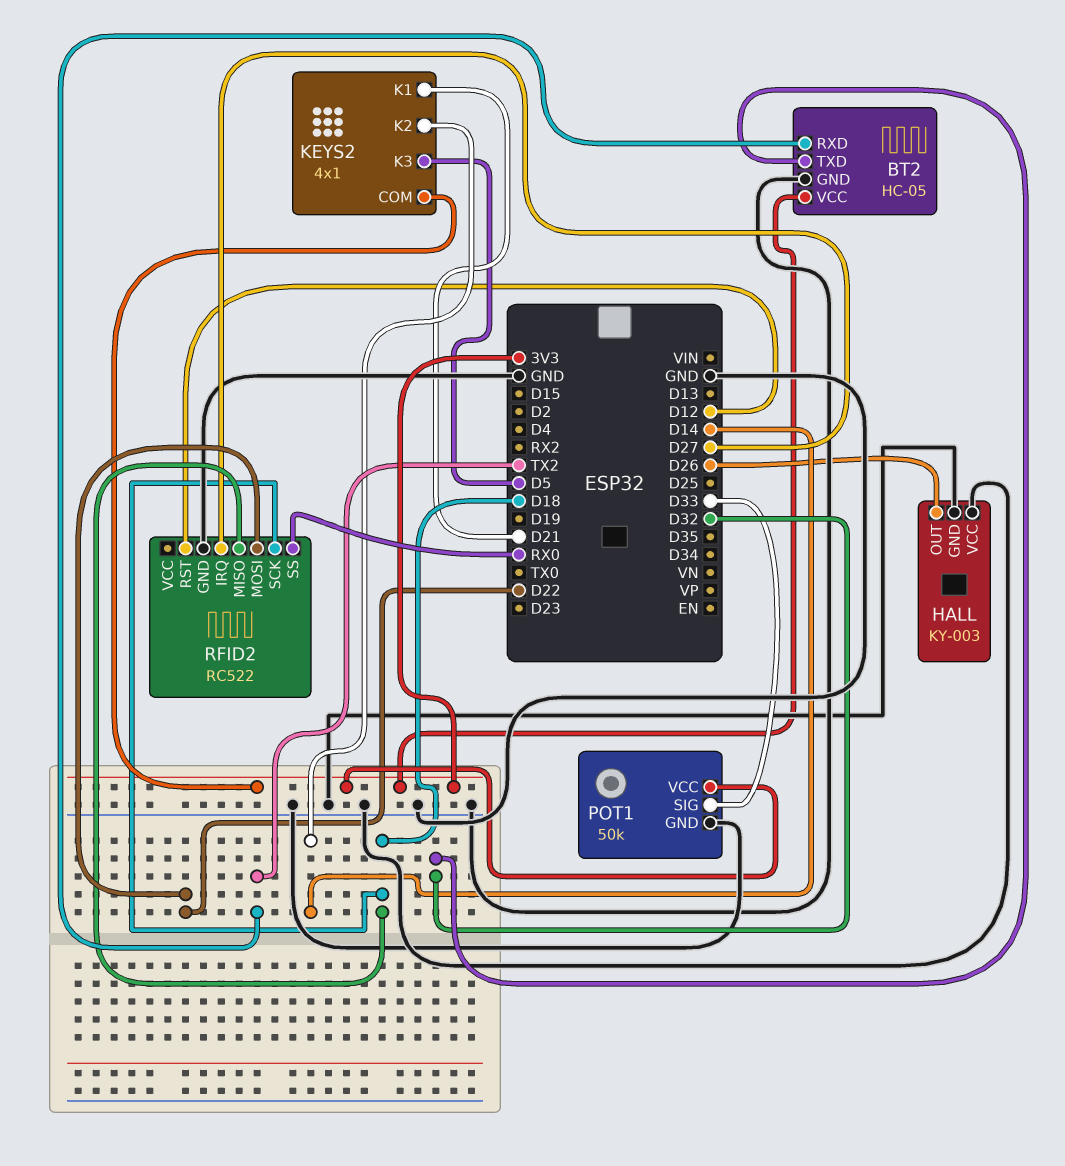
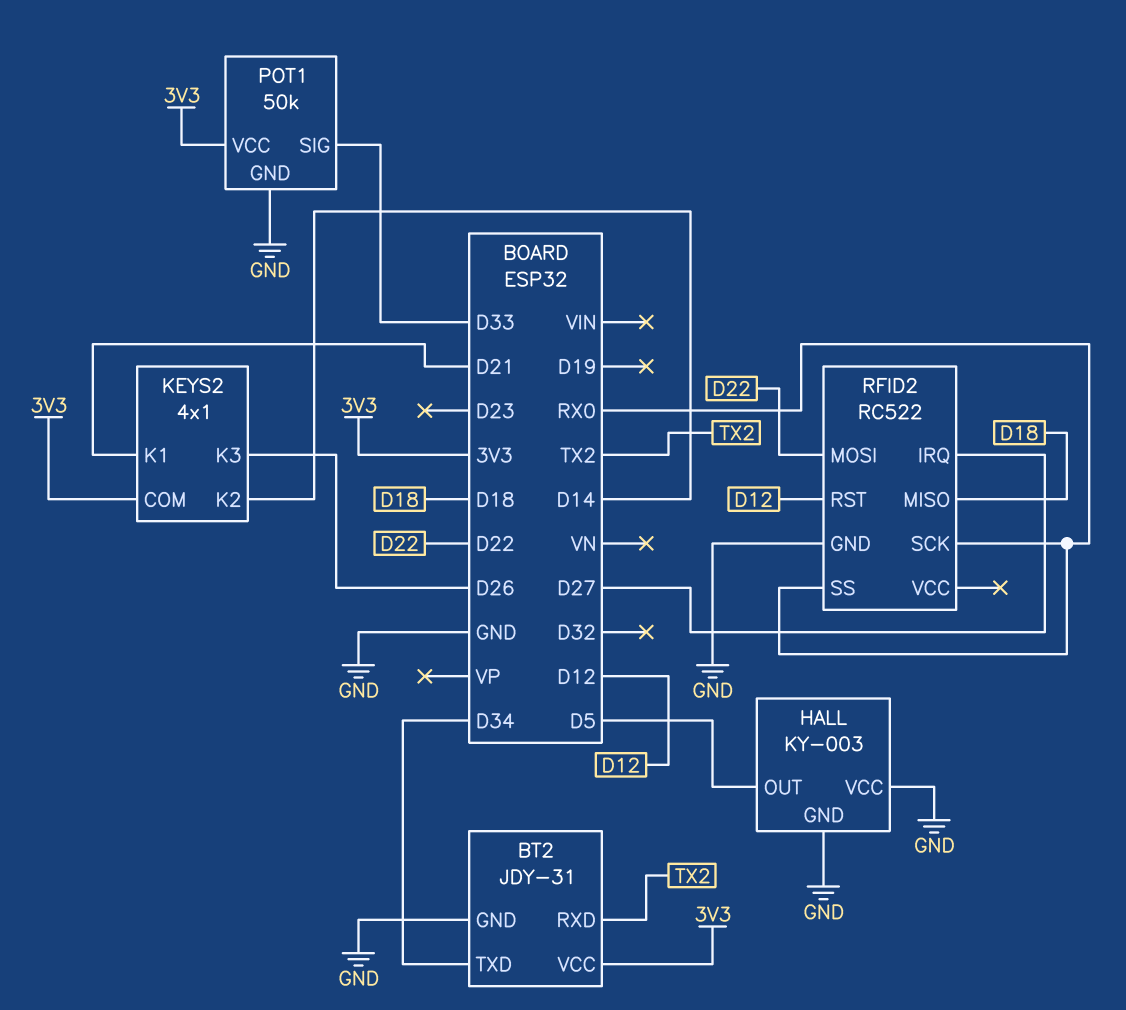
BT2: HC-05 -> JDY-31
BT2 pin TXD: D32 -> D34
HALL pin OUT: D26 -> D5
KEYS2 pin K3: D5 -> D26
RFID2 pin SCK: D18 -> RX0

